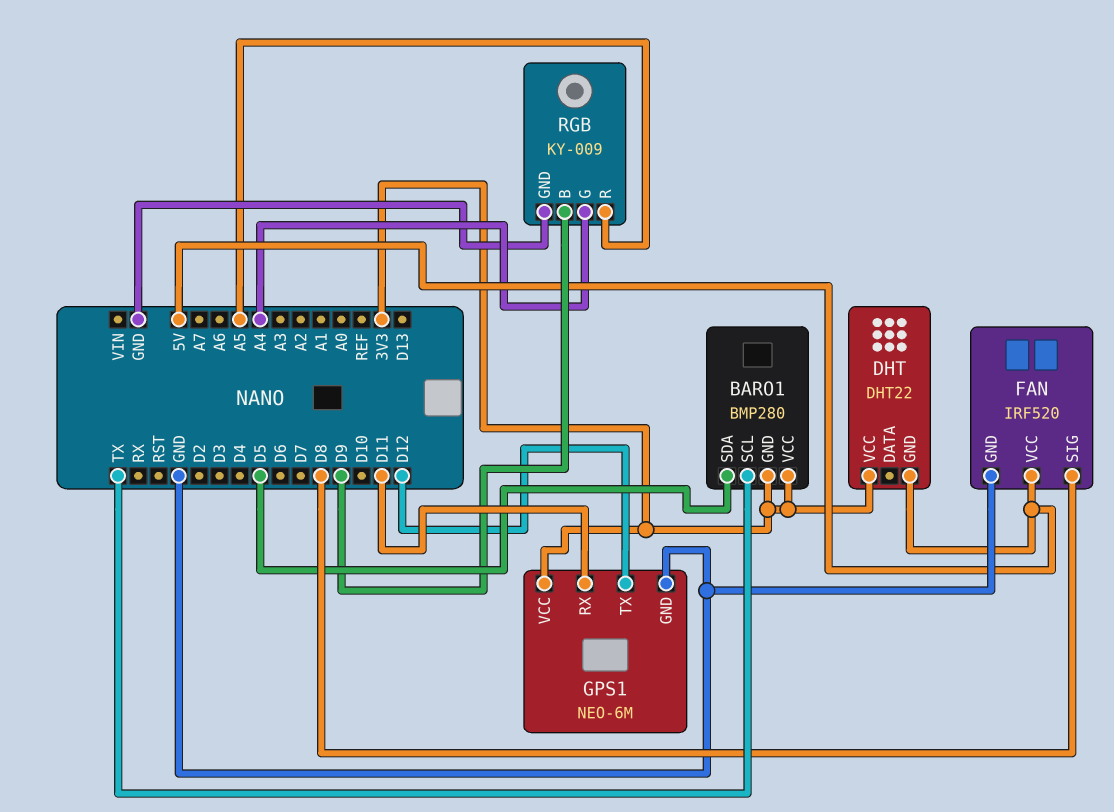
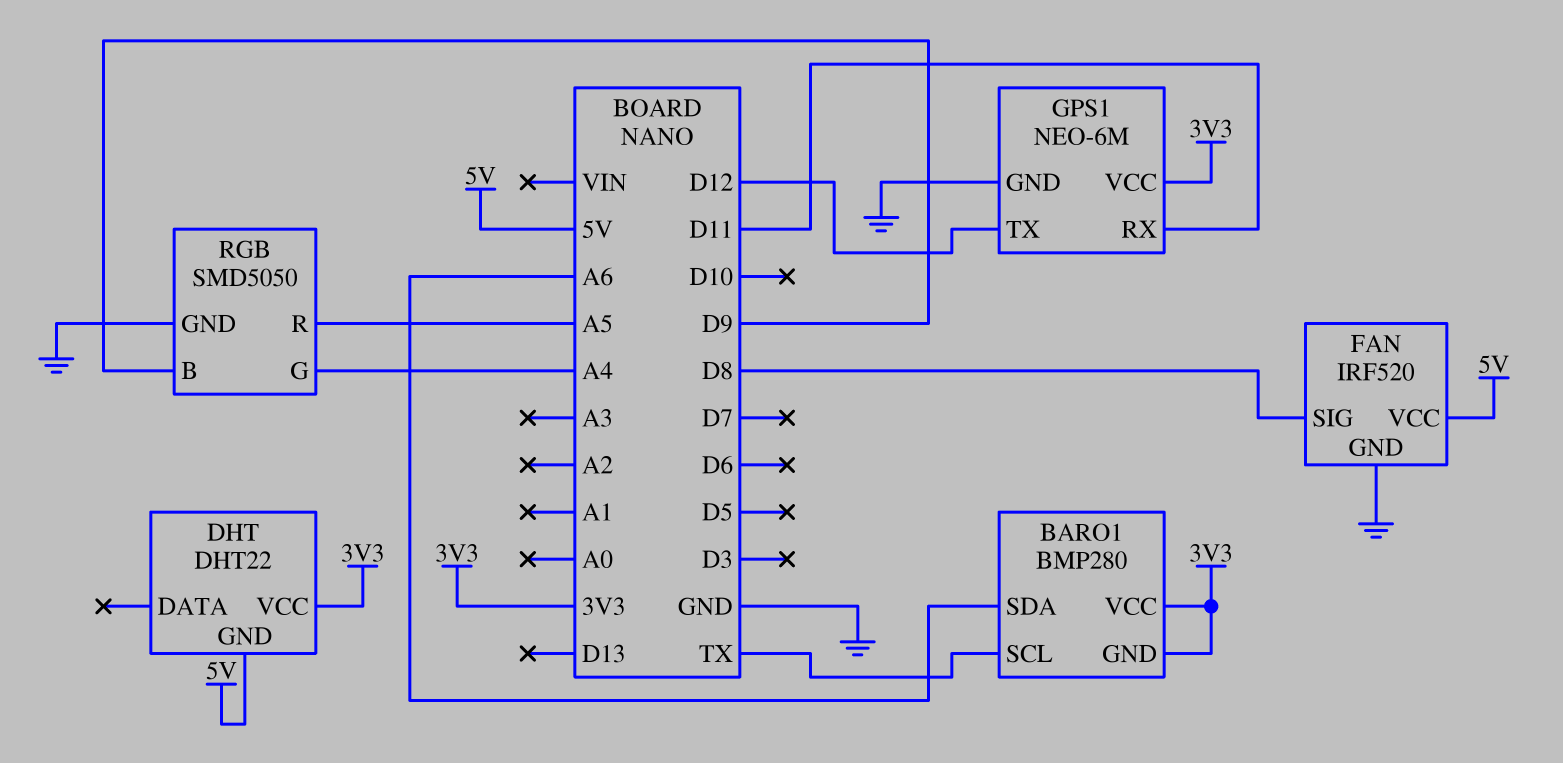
BARO1 pin SDA: D5 -> A6
RGB: KY-009 -> SMD5050

